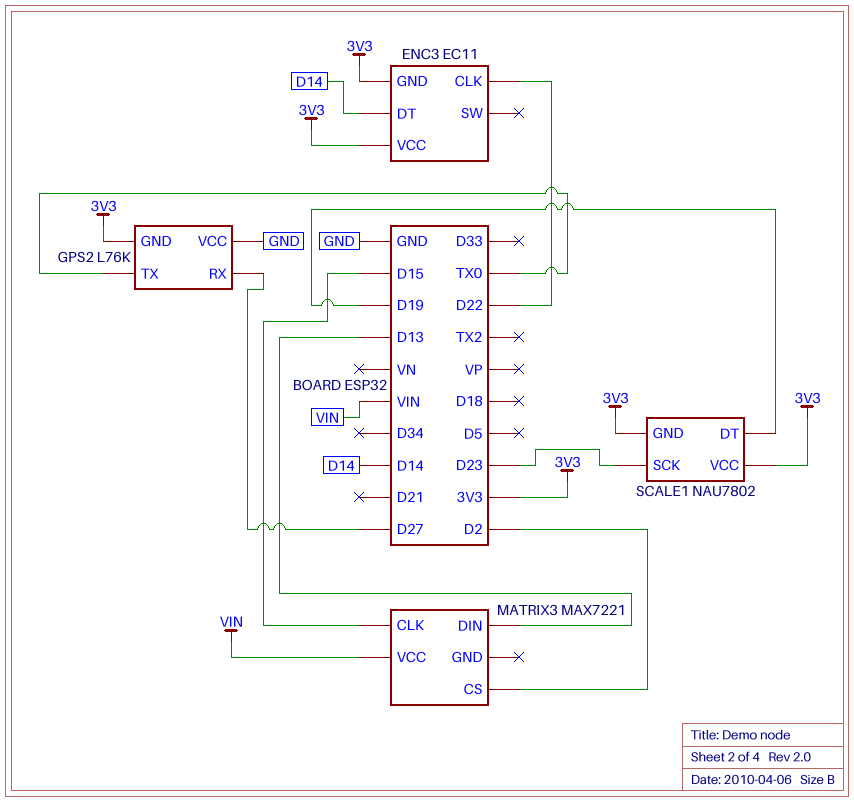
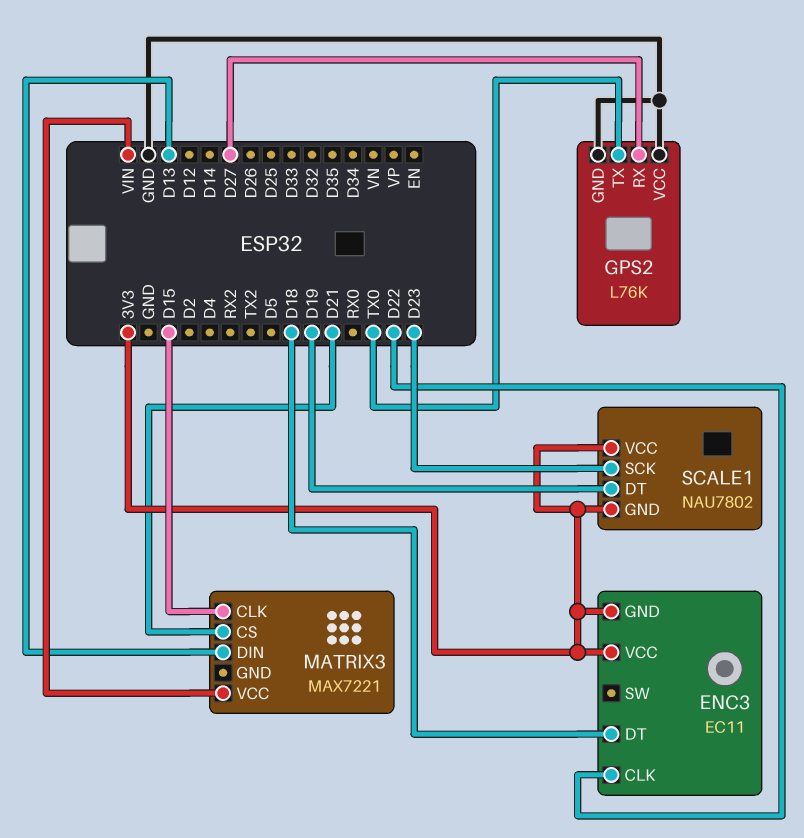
ENC3 pin DT: D14 -> D18
GPS2 pin GND: 3V3 -> GND
MATRIX3 pin CS: D2 -> D21

